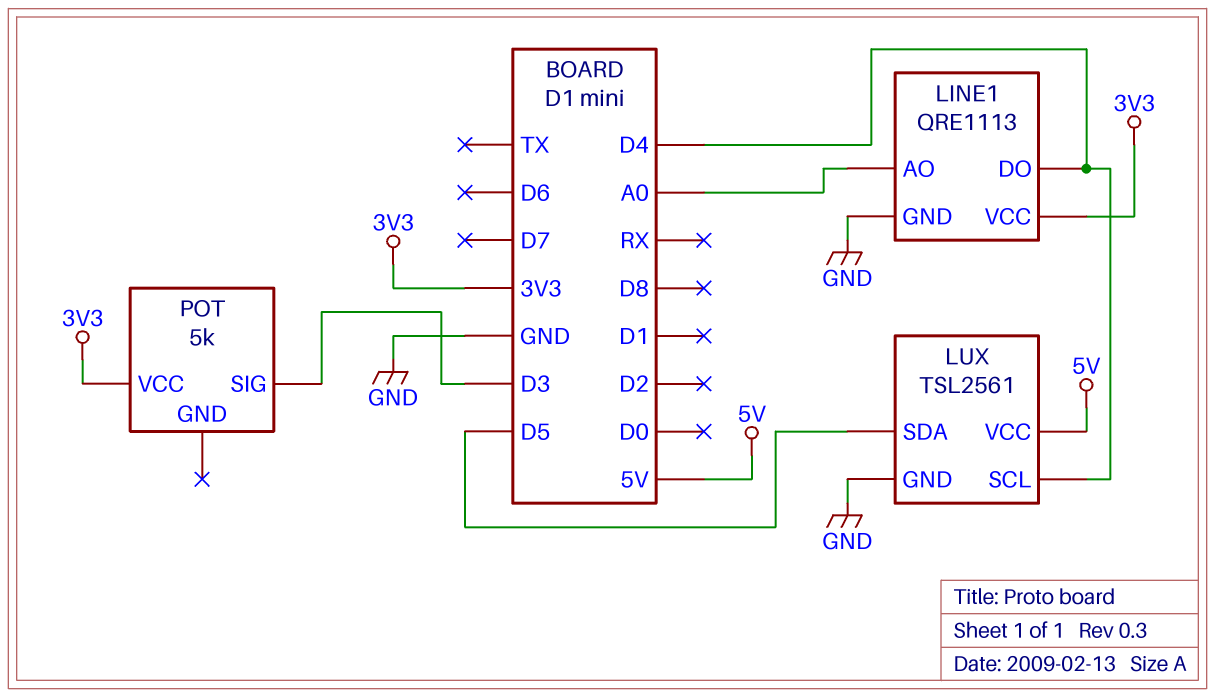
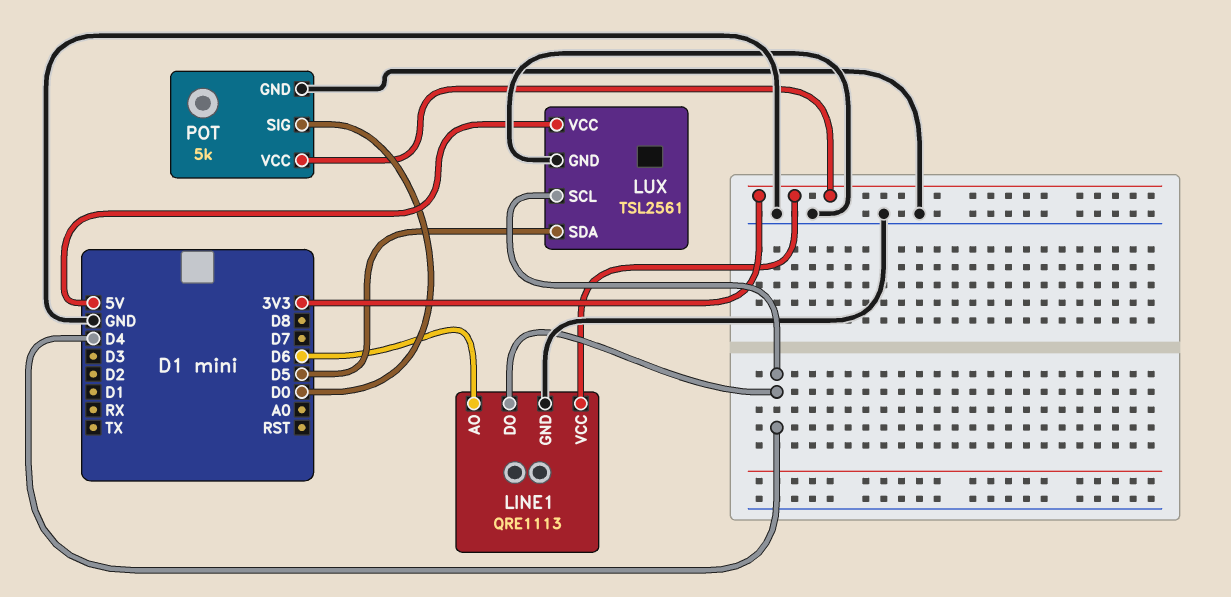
LINE1 pin AO: A0 -> D6
POT pin GND: none -> GND
POT pin SIG: D3 -> D0

